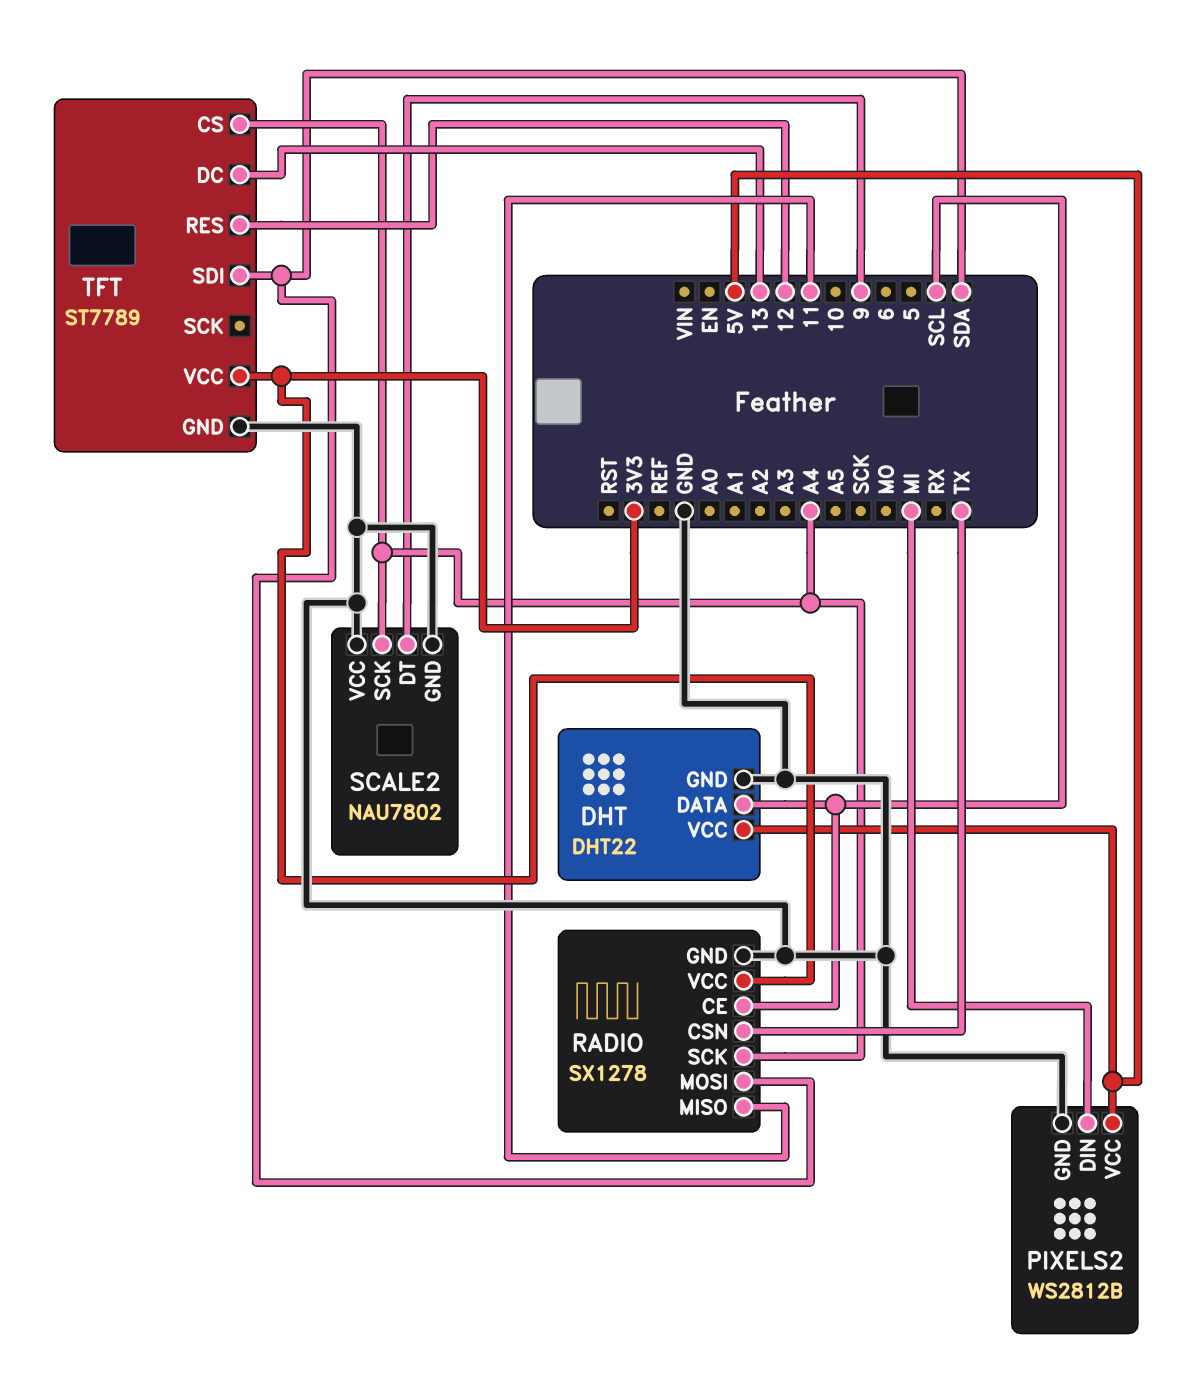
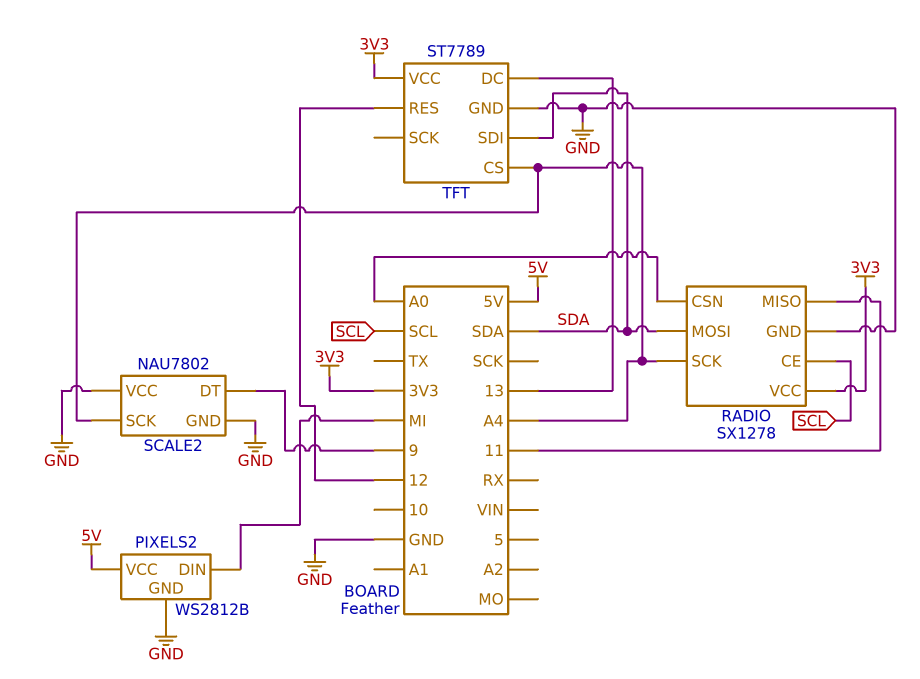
DHT: DHT22 -> none
DHT pin DATA: SCL -> none
DHT pin GND: GND -> none
DHT pin VCC: 5V -> none
RADIO pin CSN: TX -> A0

